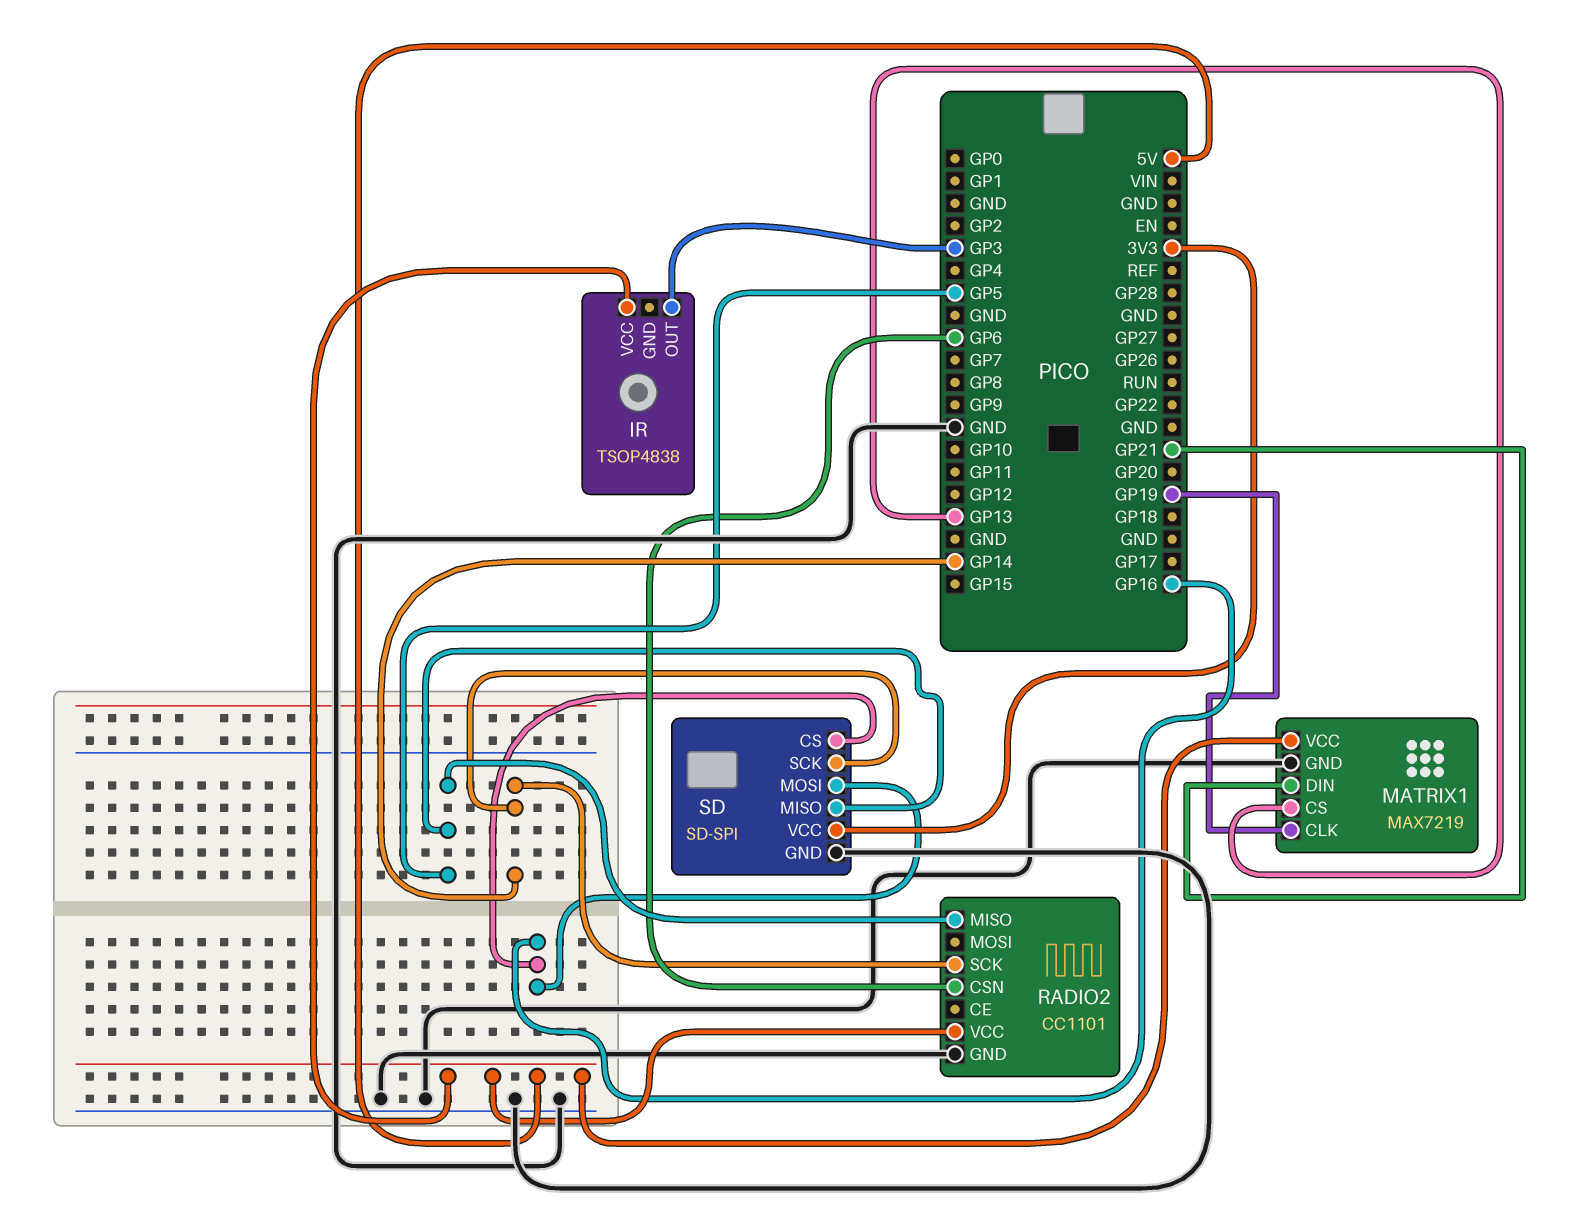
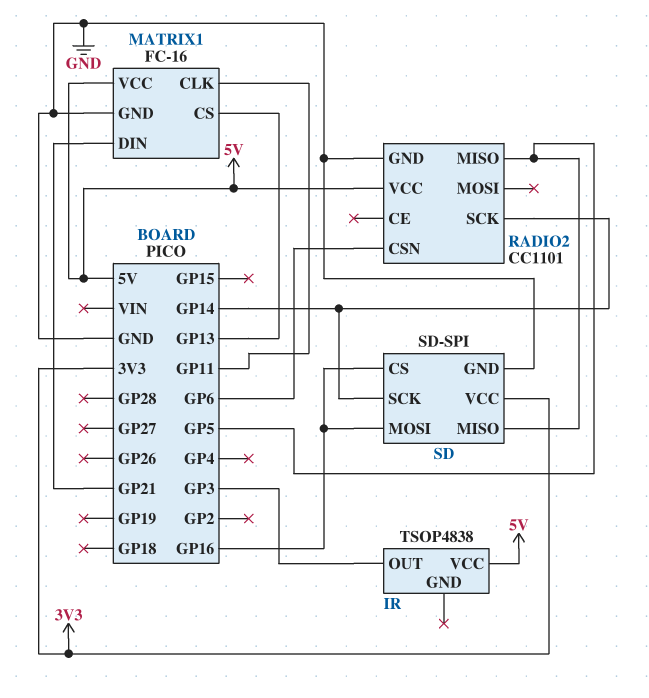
MATRIX1: MAX7219 -> FC-16
MATRIX1 pin CLK: GP19 -> GP11

